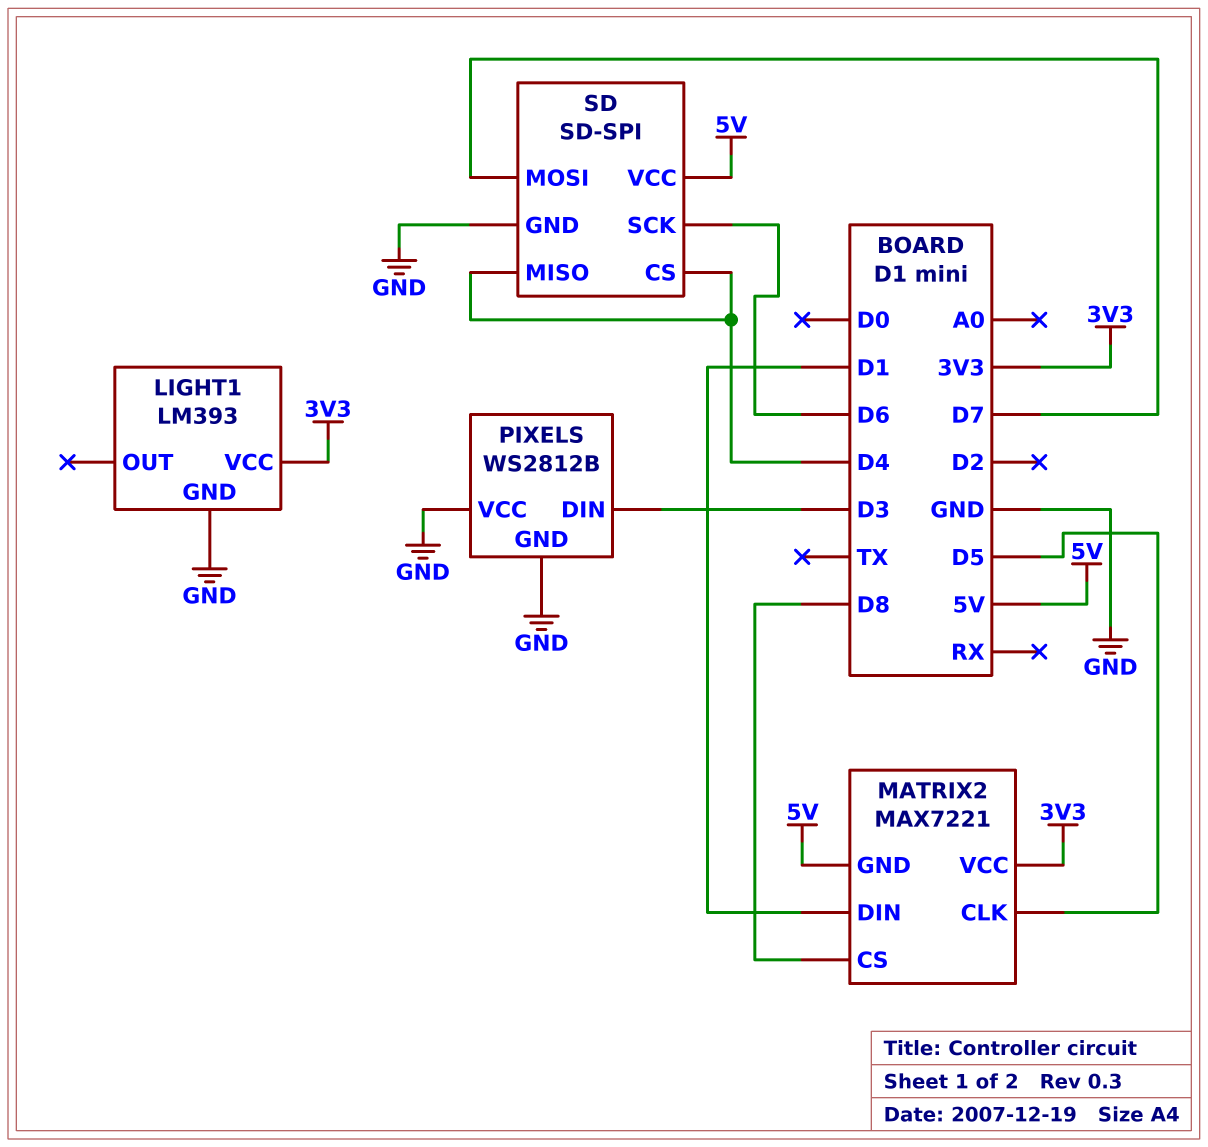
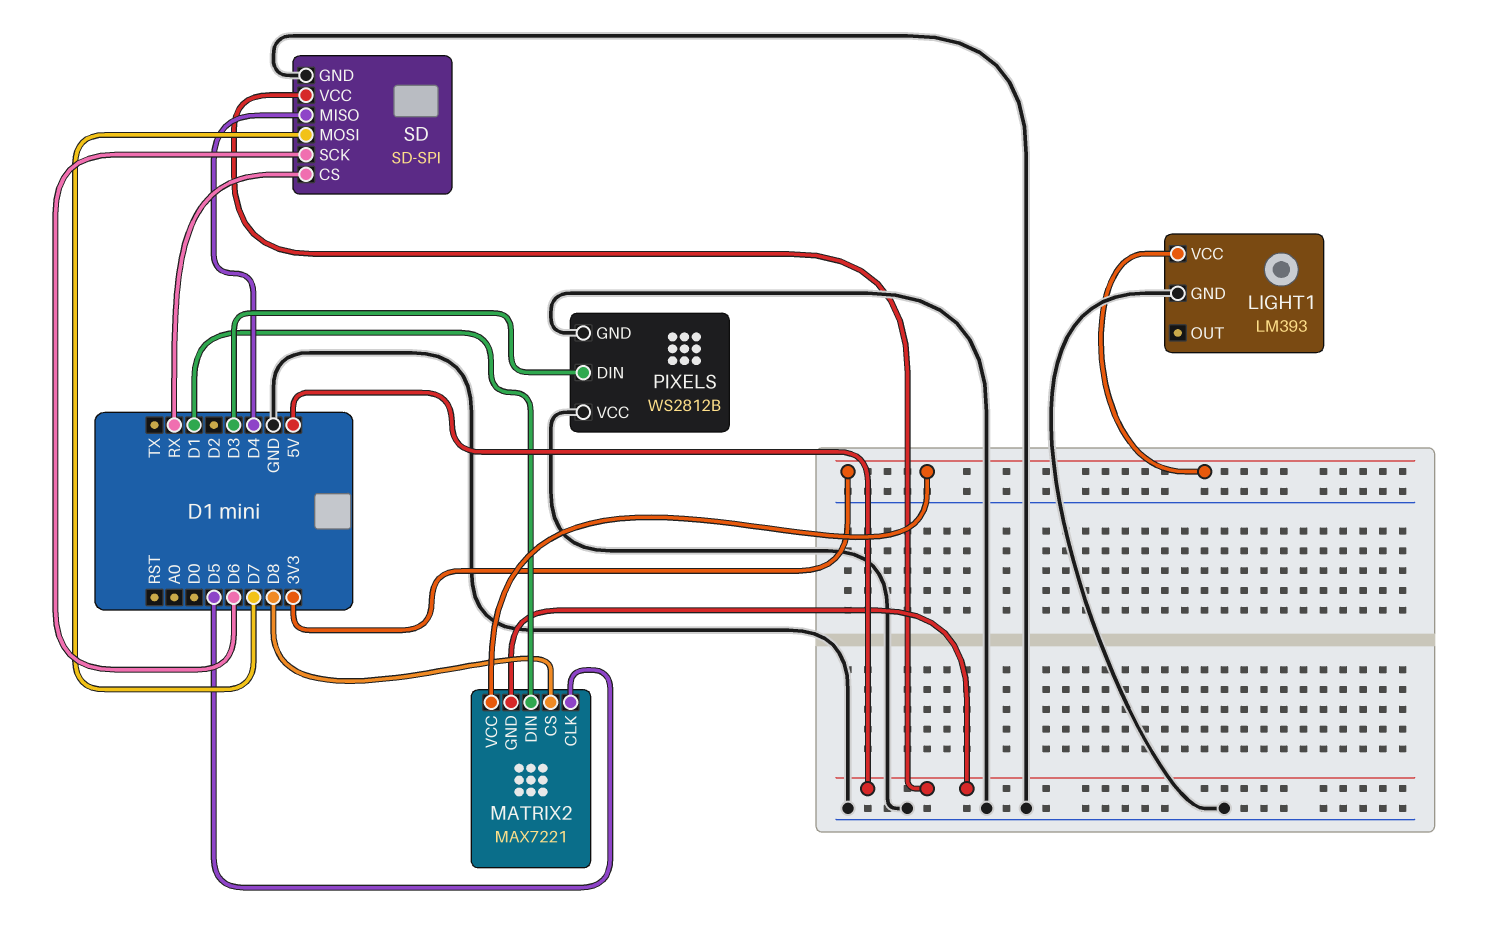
SD pin CS: D4 -> RX

